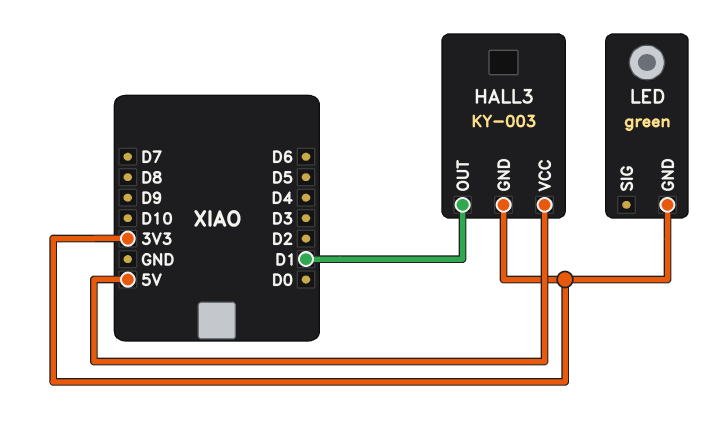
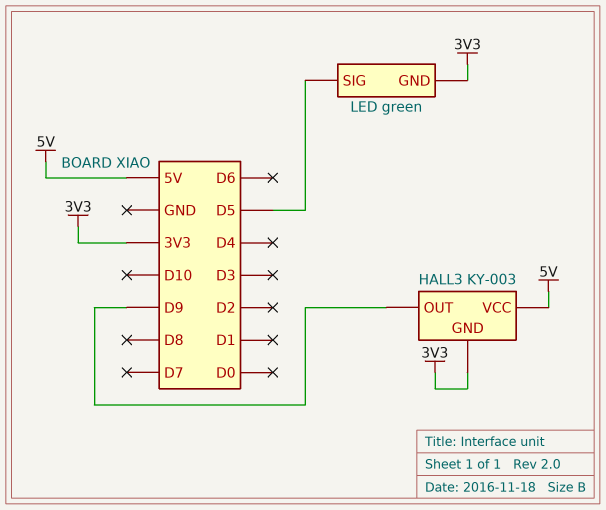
HALL3 pin OUT: D1 -> D9
LED pin SIG: none -> D5

